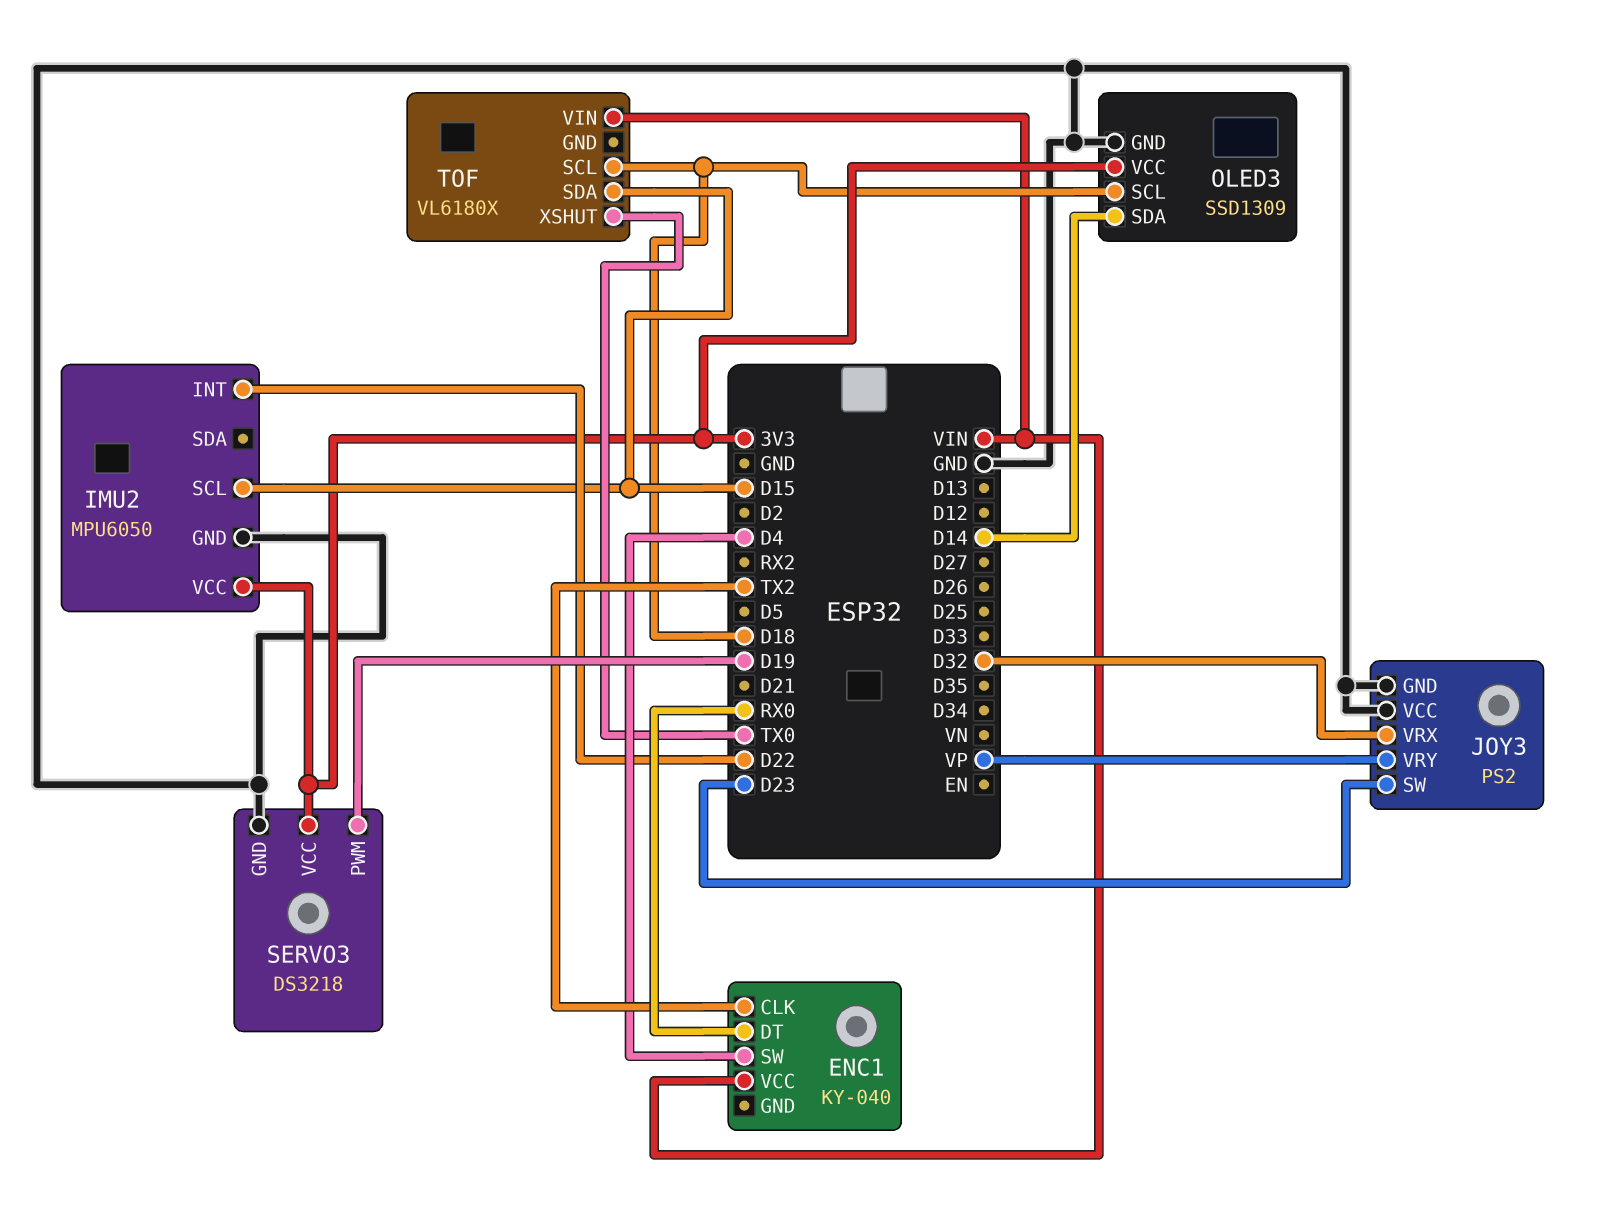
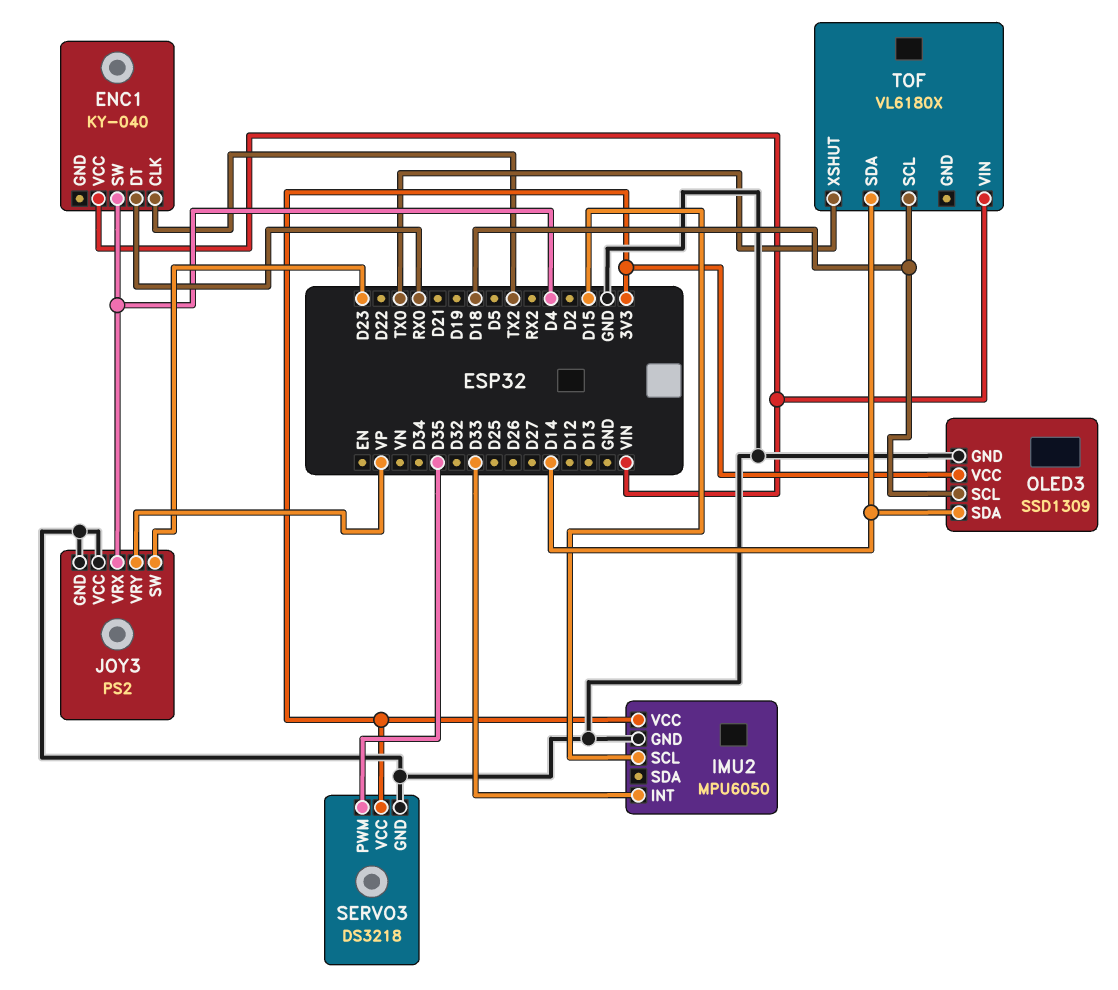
IMU2 pin INT: D22 -> D33
JOY3 pin VRX: D32 -> D4
SERVO3 pin PWM: D19 -> D35
TOF pin SDA: D15 -> D14

